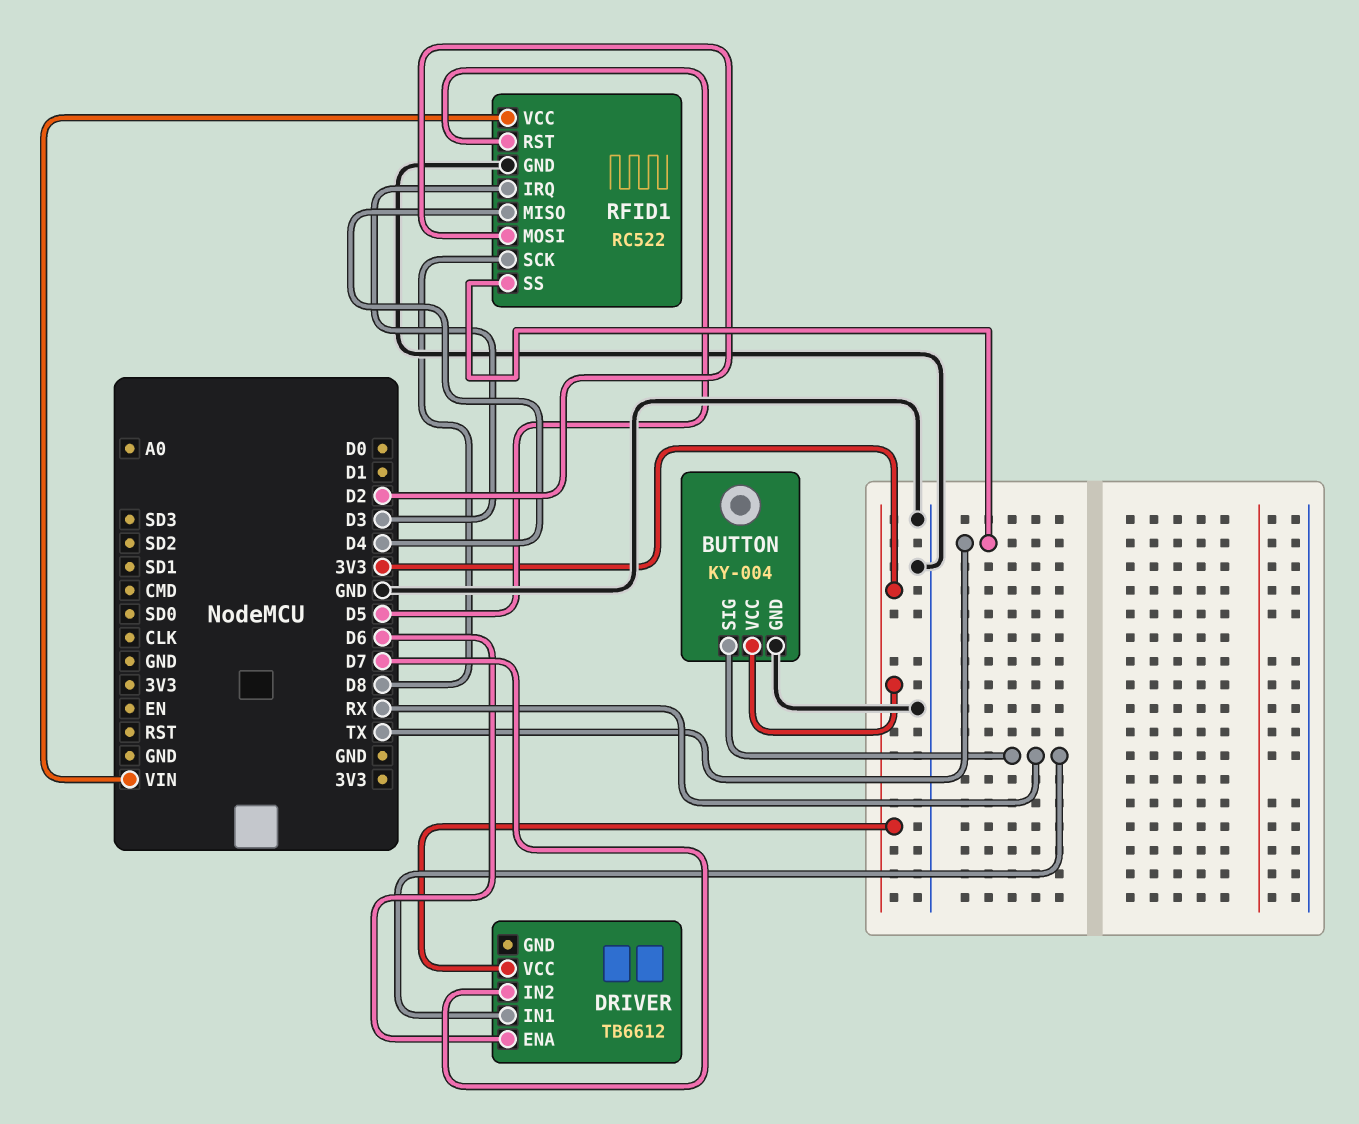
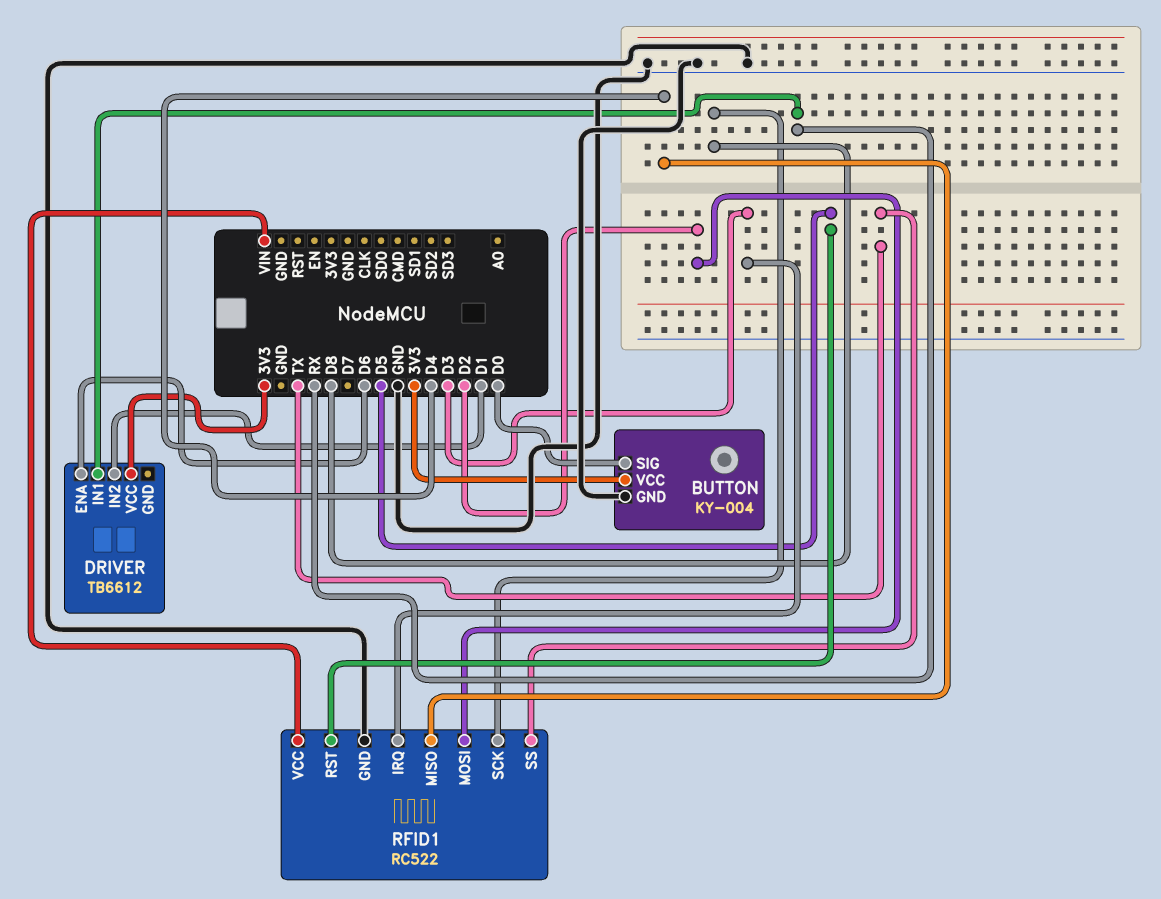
BUTTON pin SIG: RX -> D0
DRIVER pin IN2: D7 -> D1

